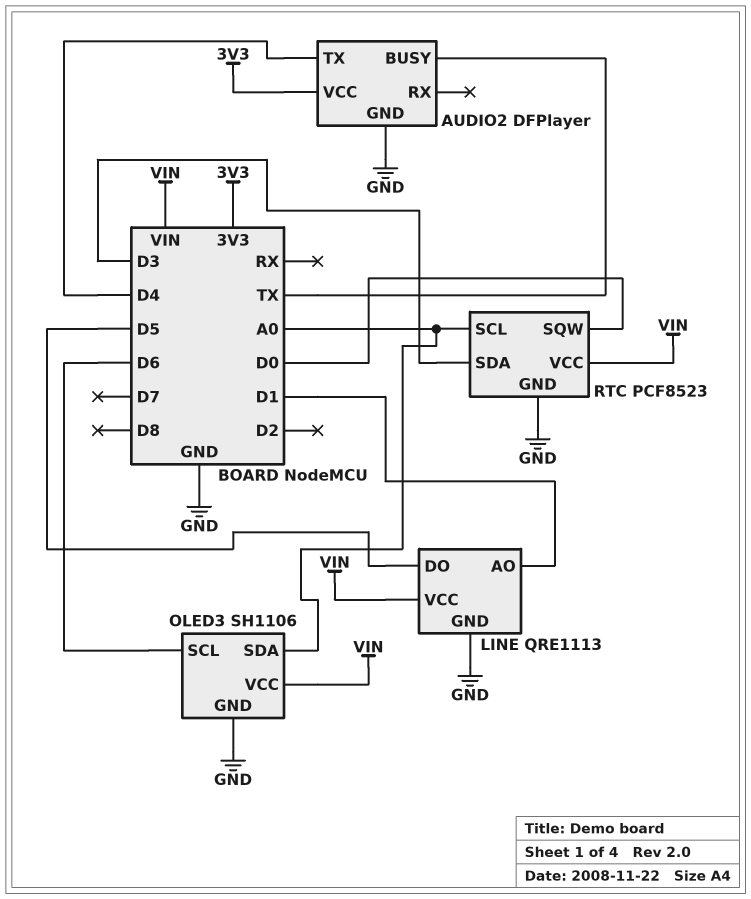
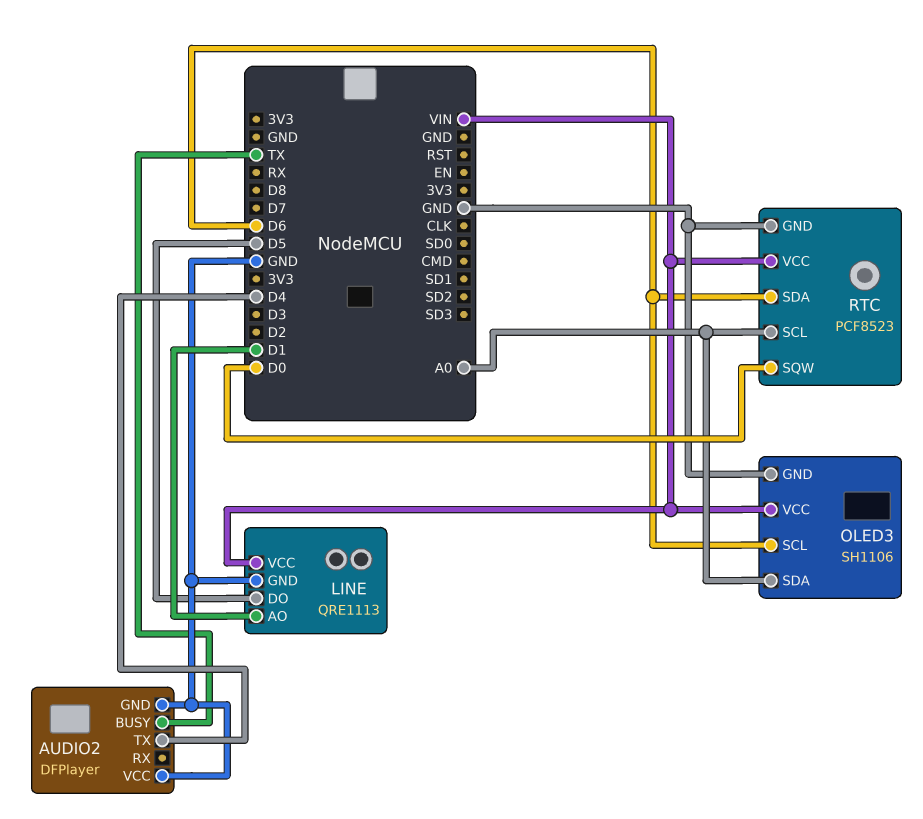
AUDIO2 pin VCC: 3V3 -> GND
RTC pin SDA: D3 -> D6

